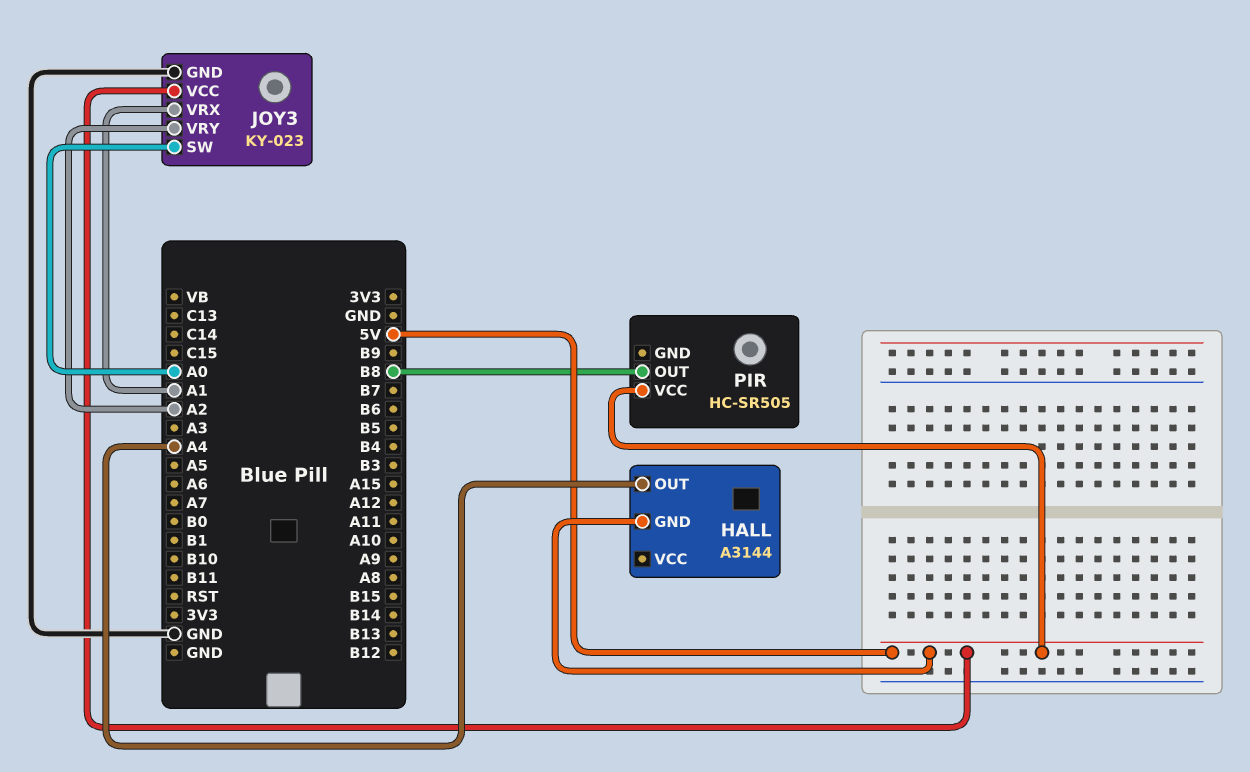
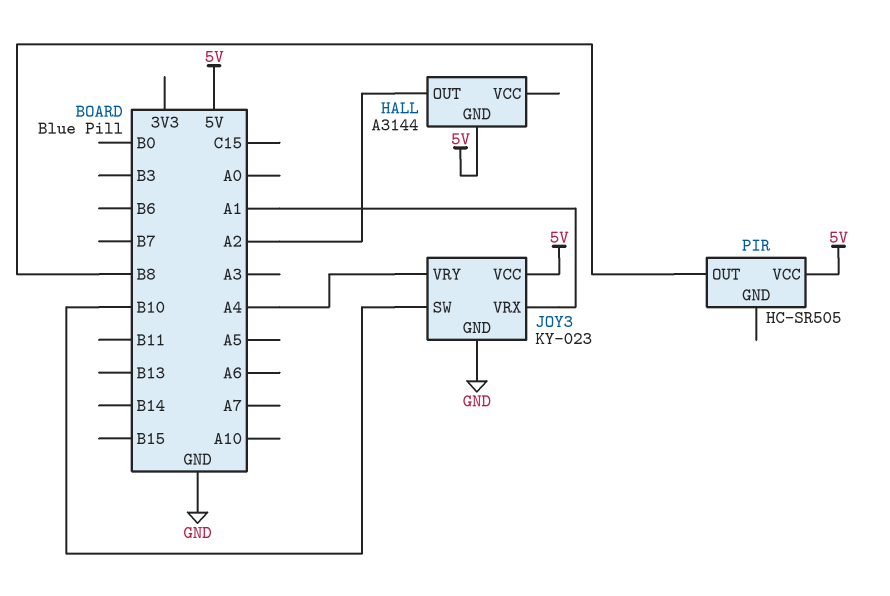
HALL pin OUT: A4 -> A2
JOY3 pin SW: A0 -> B10
JOY3 pin VRY: A2 -> A4

